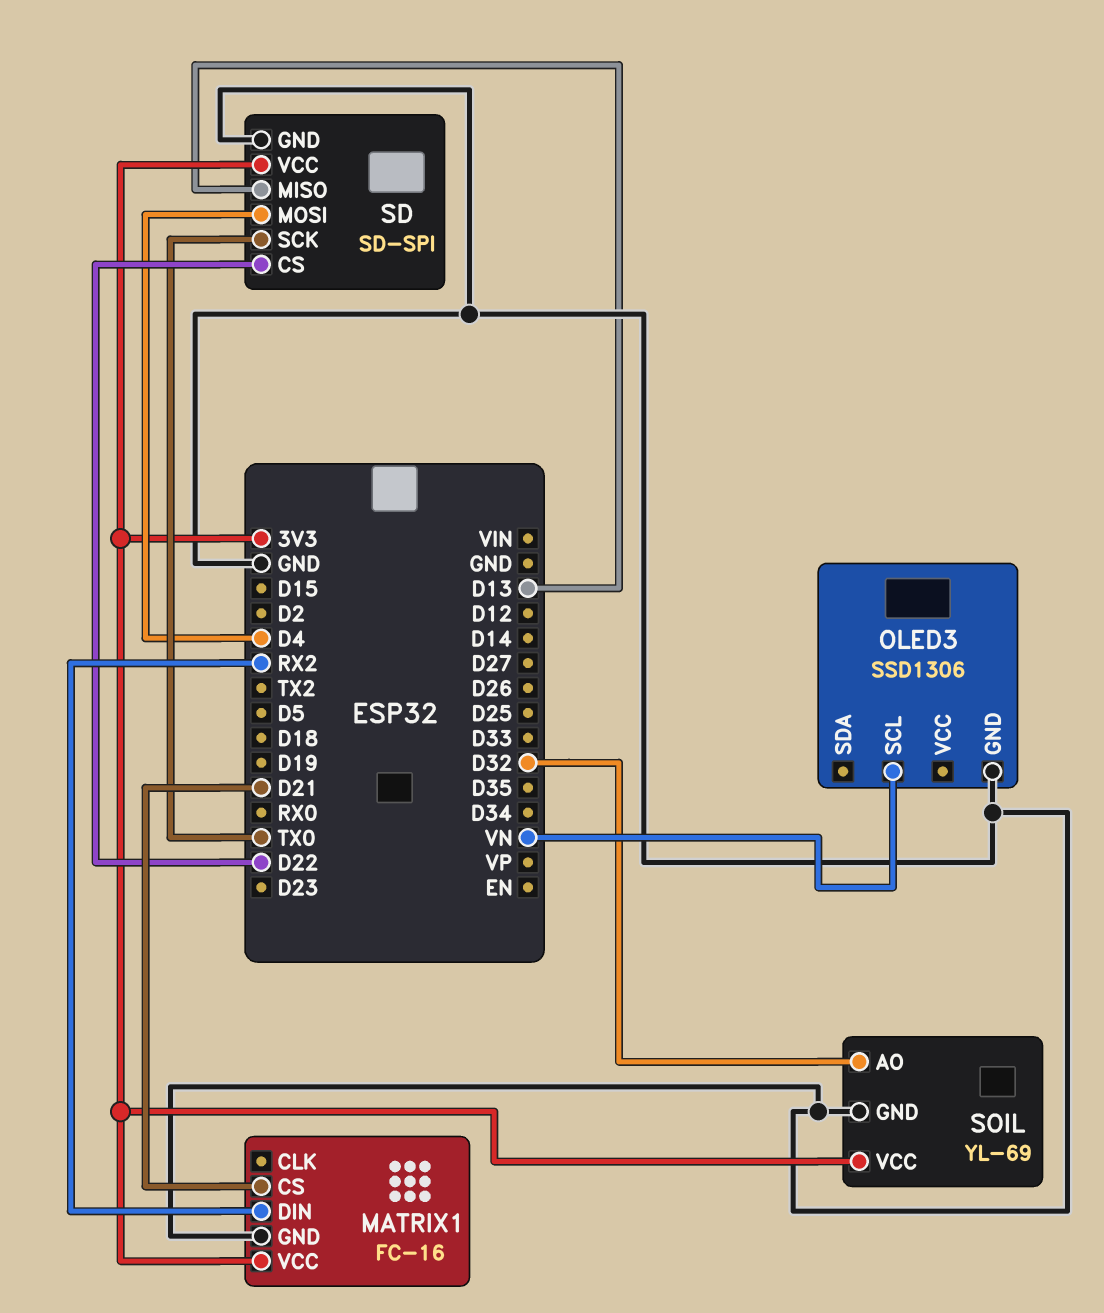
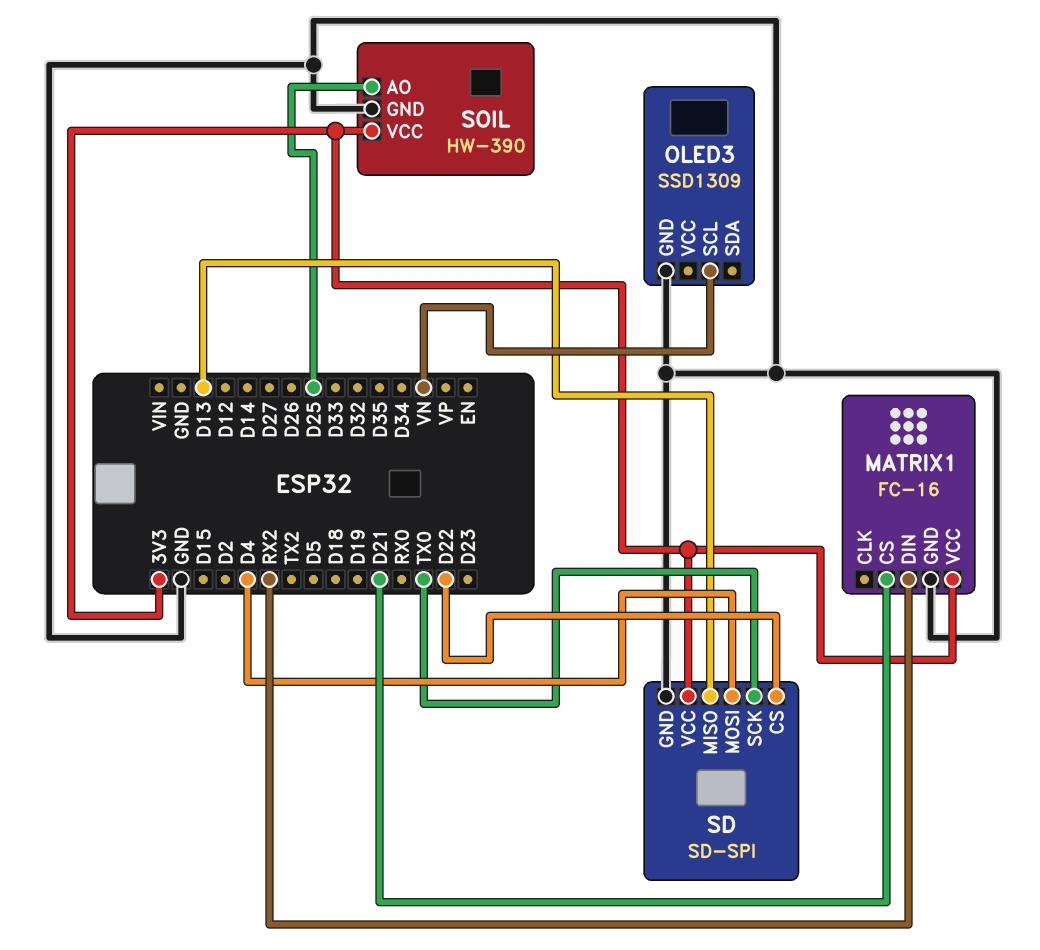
OLED3: SSD1306 -> SSD1309
SOIL: YL-69 -> HW-390
SOIL pin AO: D32 -> D25

